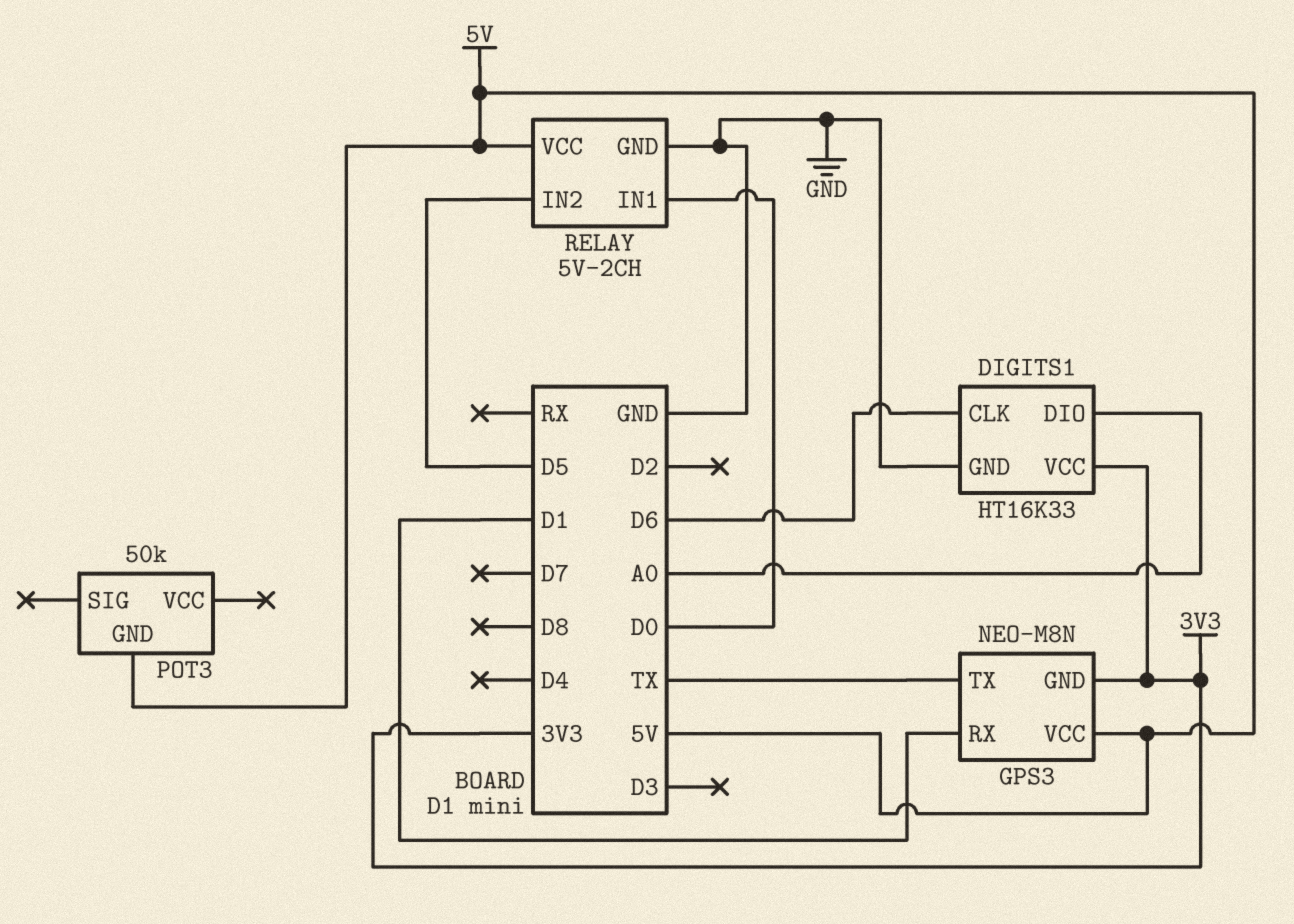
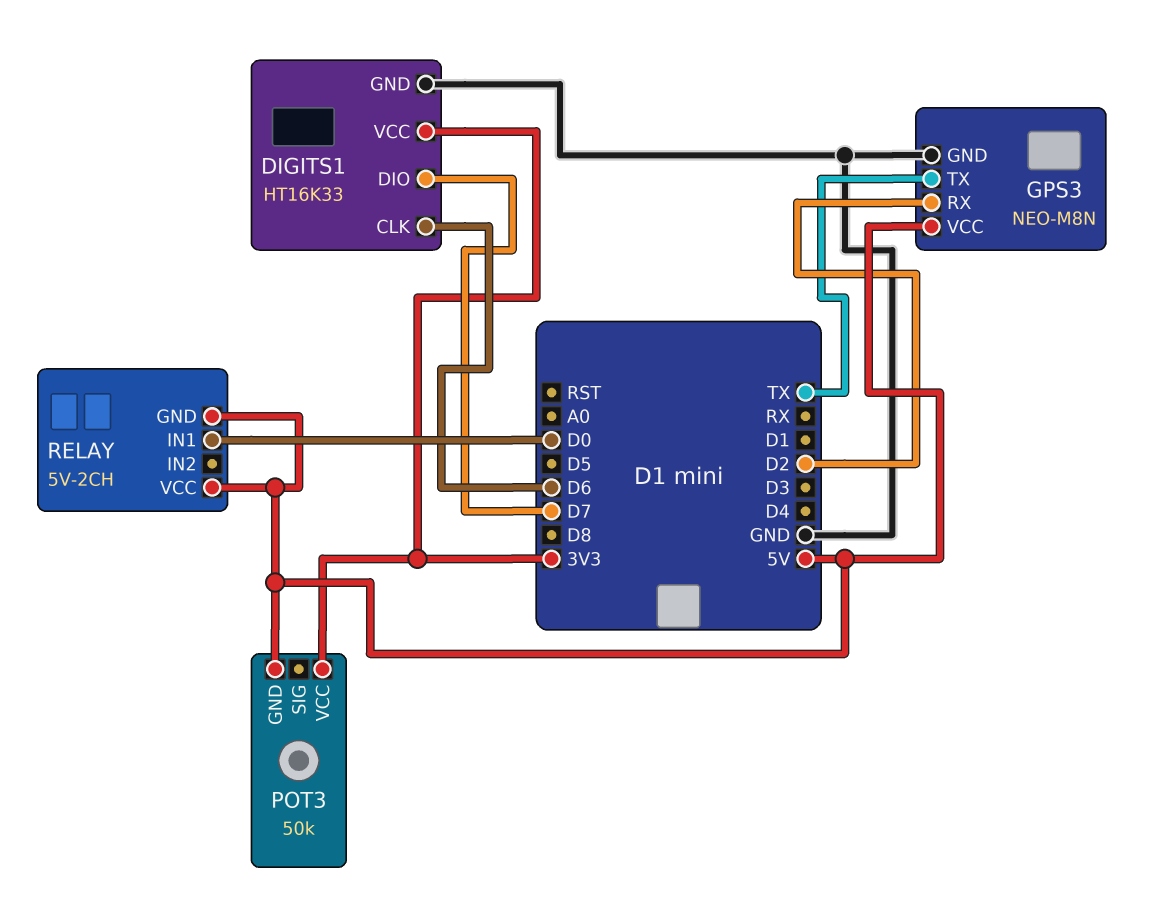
DIGITS1 pin DIO: A0 -> D7
GPS3 pin GND: 3V3 -> GND
GPS3 pin RX: D1 -> D2
POT3 pin VCC: none -> 3V3
RELAY pin GND: GND -> 5V
RELAY pin IN2: D5 -> none

